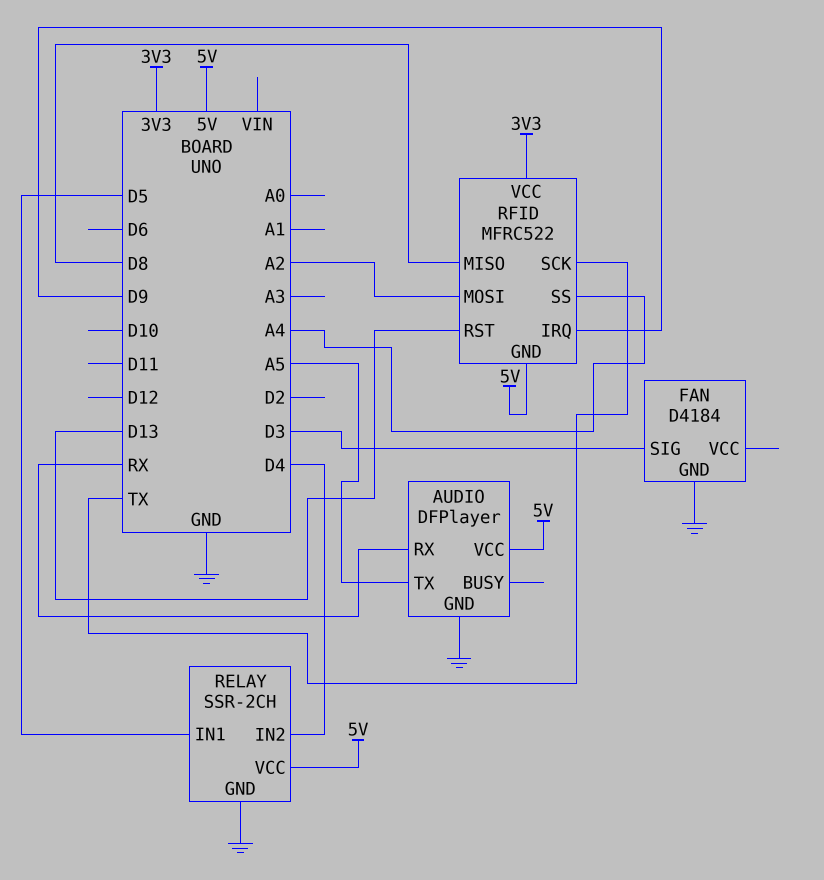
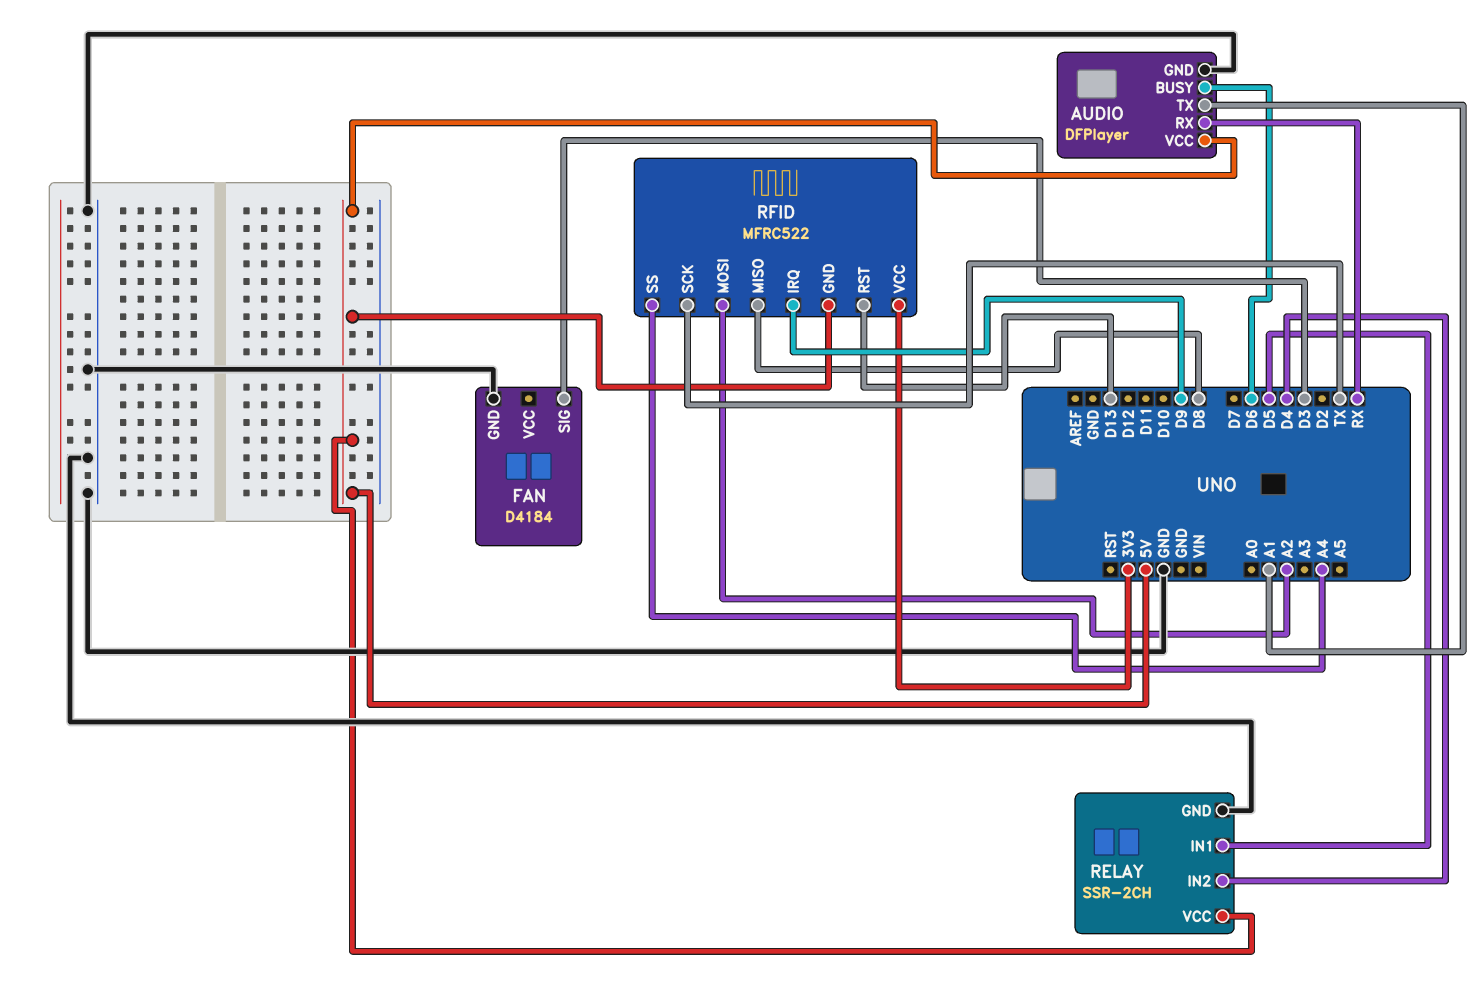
AUDIO pin BUSY: none -> D6
AUDIO pin TX: A5 -> A1

